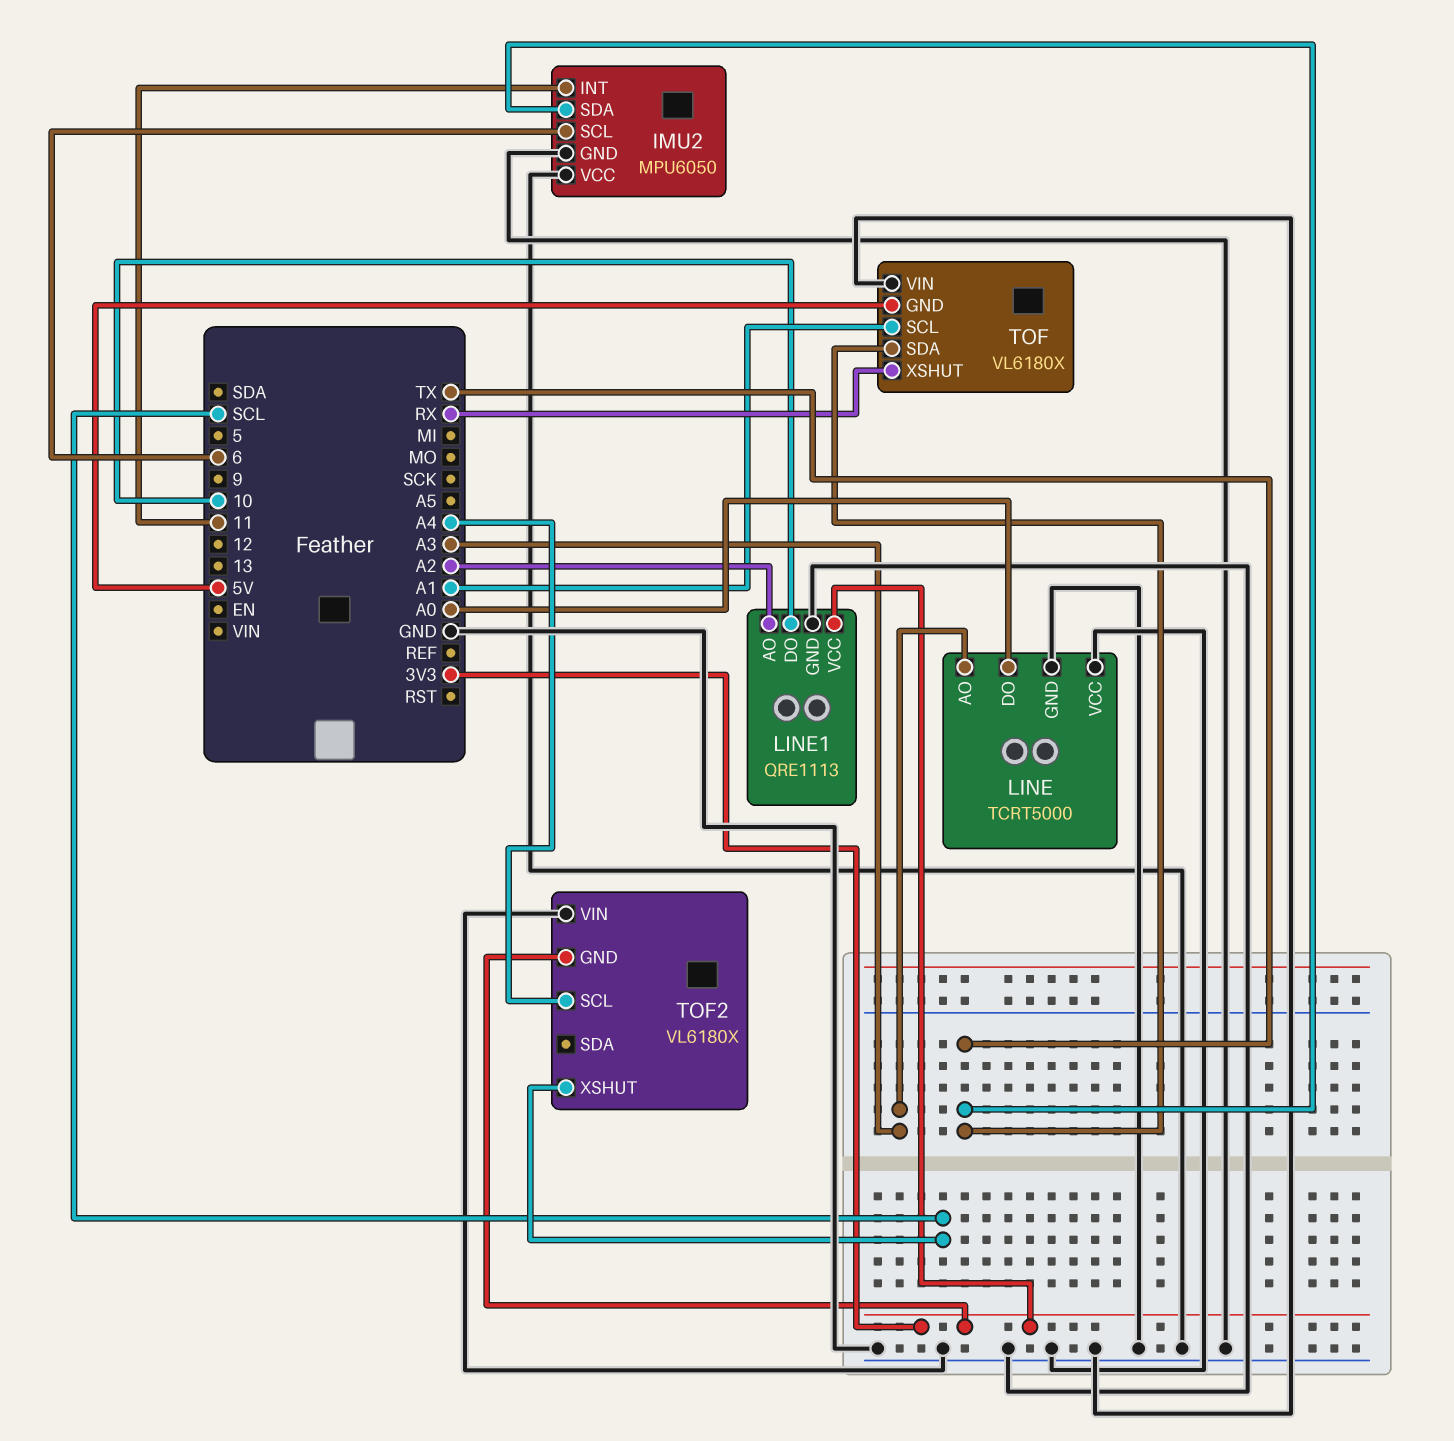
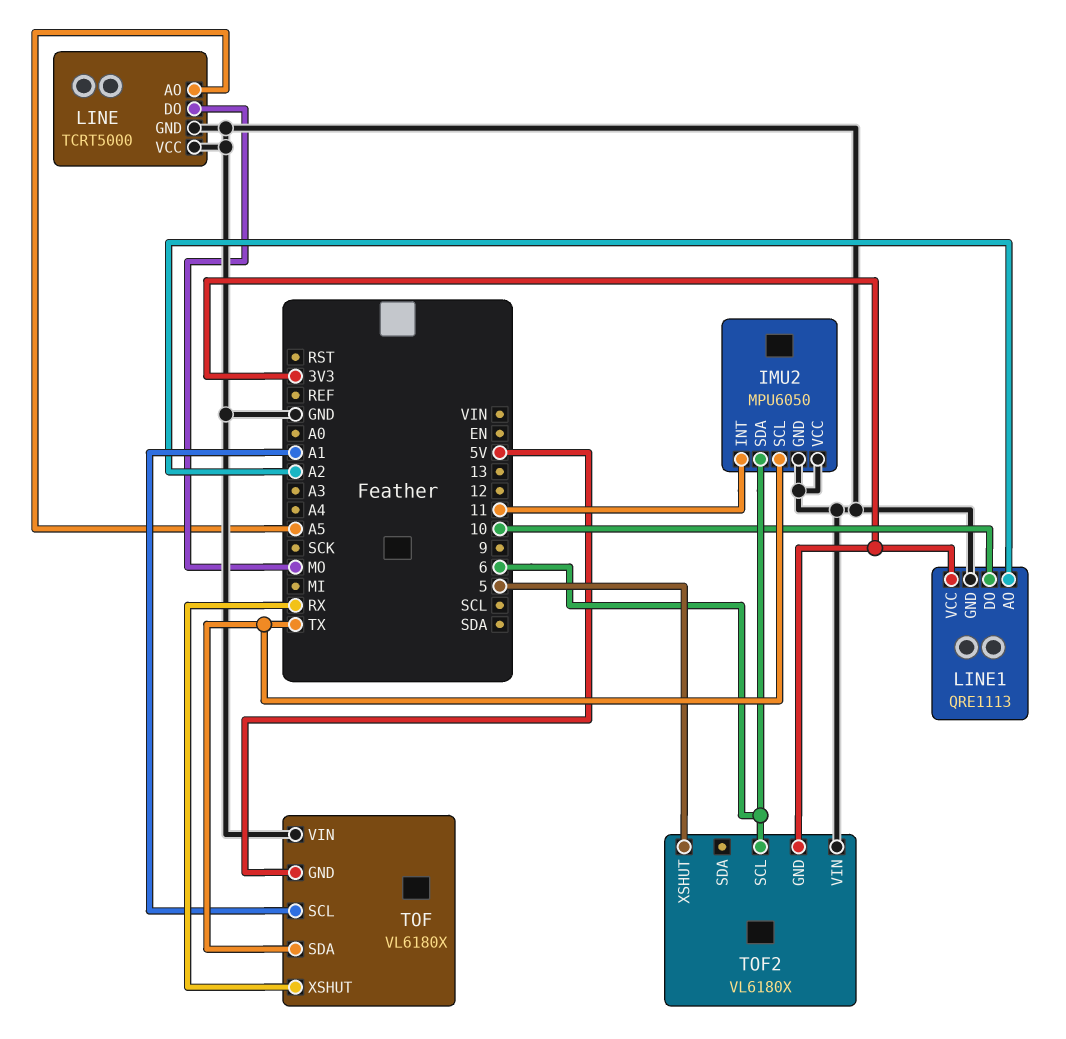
IMU2 pin SCL: 6 -> TX
IMU2 pin SDA: TX -> 6
LINE pin AO: A3 -> A5
LINE pin DO: A0 -> MO
TOF2 pin SCL: A4 -> 6
TOF2 pin XSHUT: SCL -> 5

